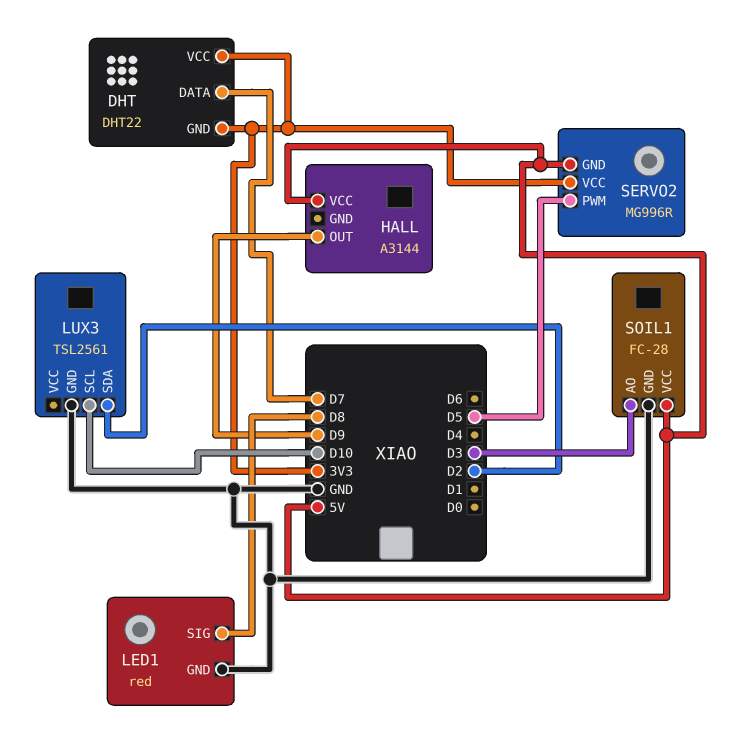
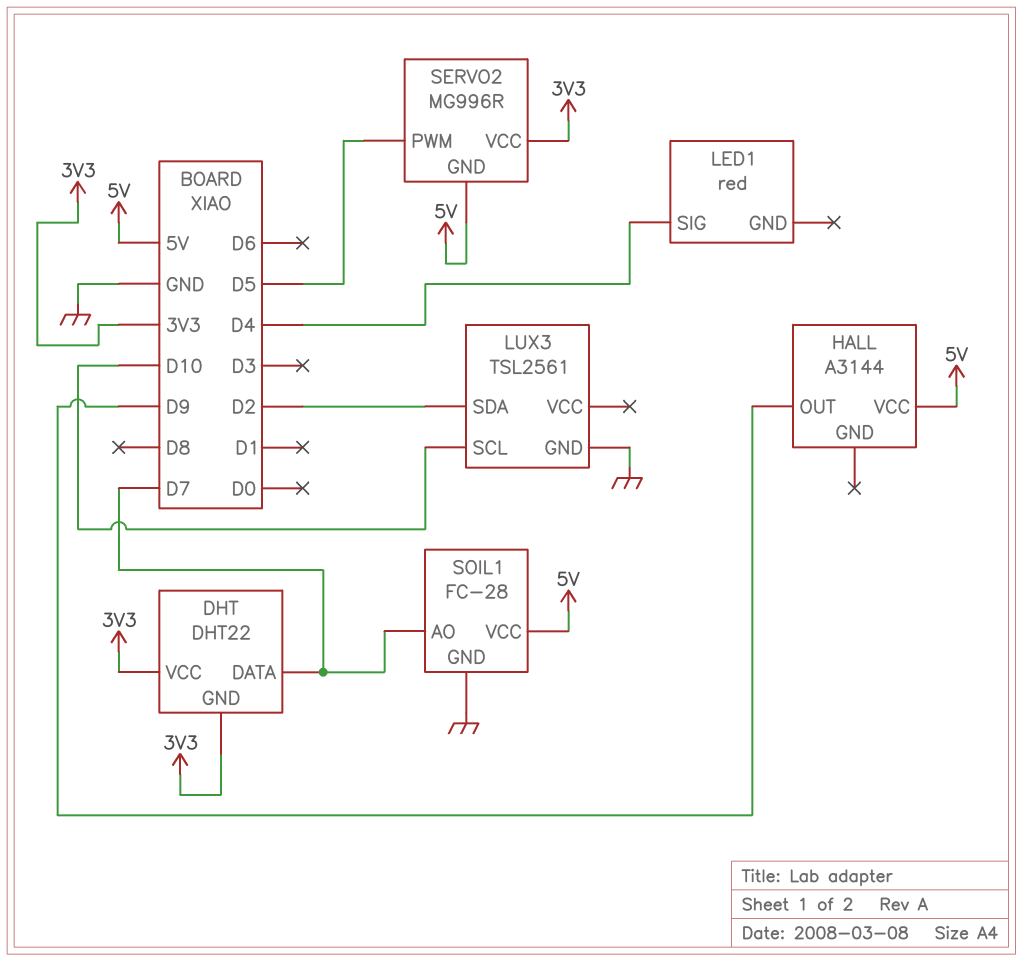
LED1 pin GND: GND -> none
LED1 pin SIG: D8 -> D4
SOIL1 pin AO: D3 -> D7

